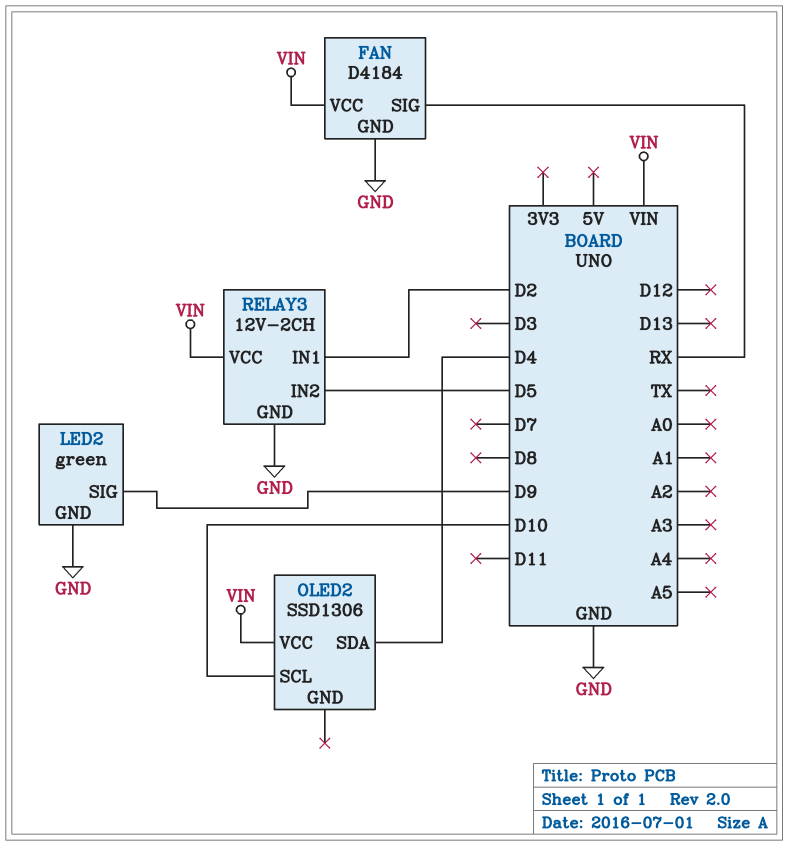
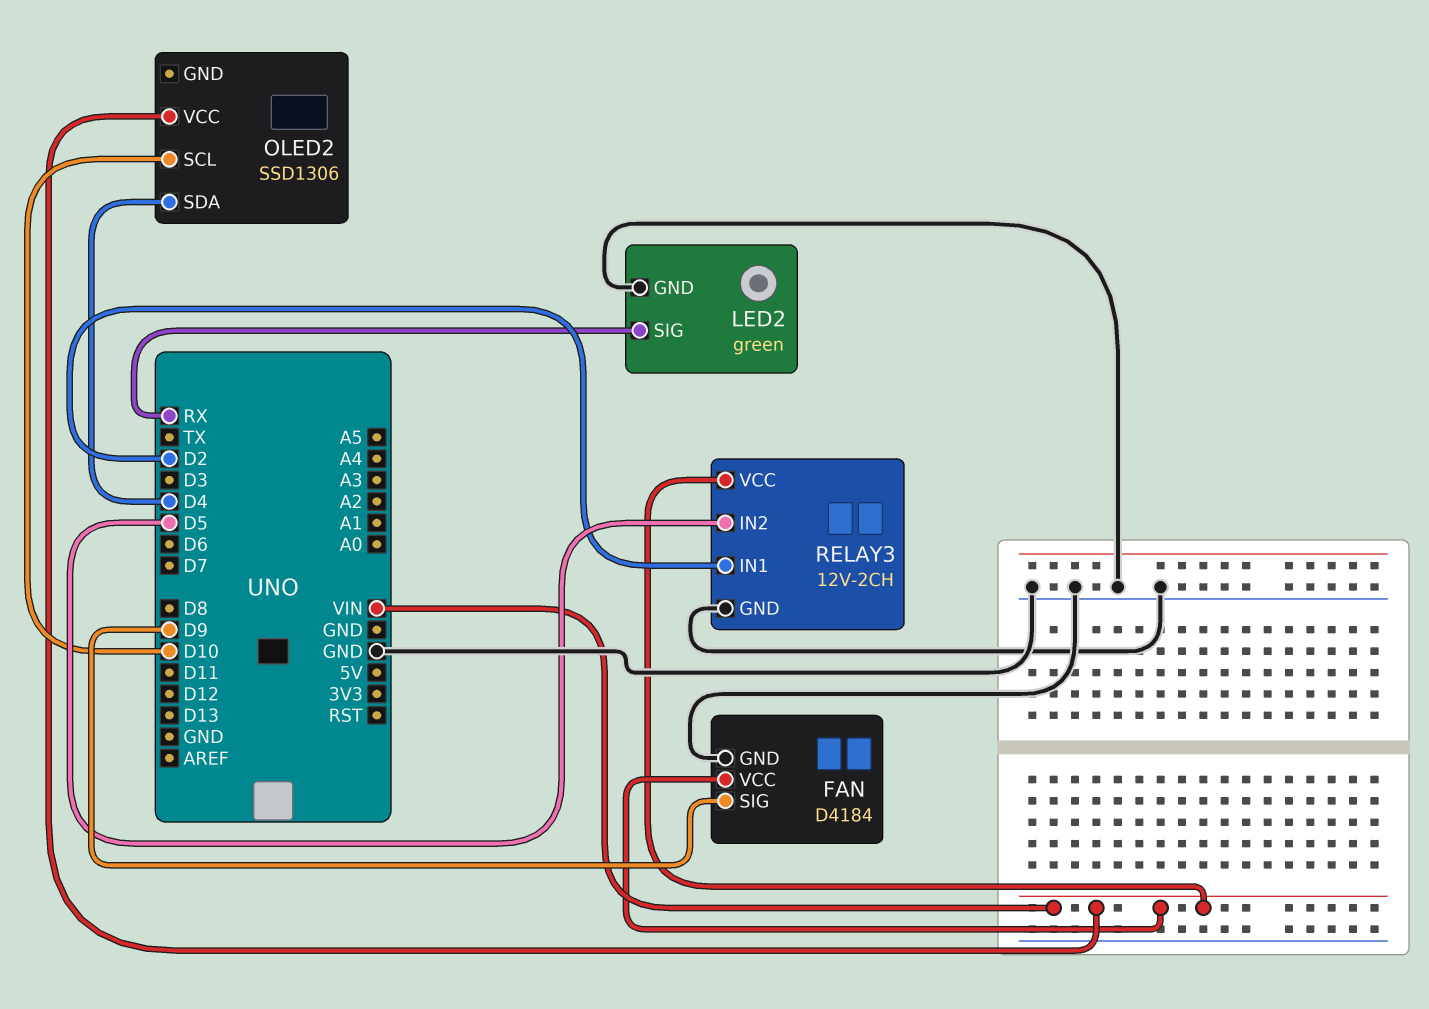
FAN pin SIG: RX -> D9
LED2 pin SIG: D9 -> RX

